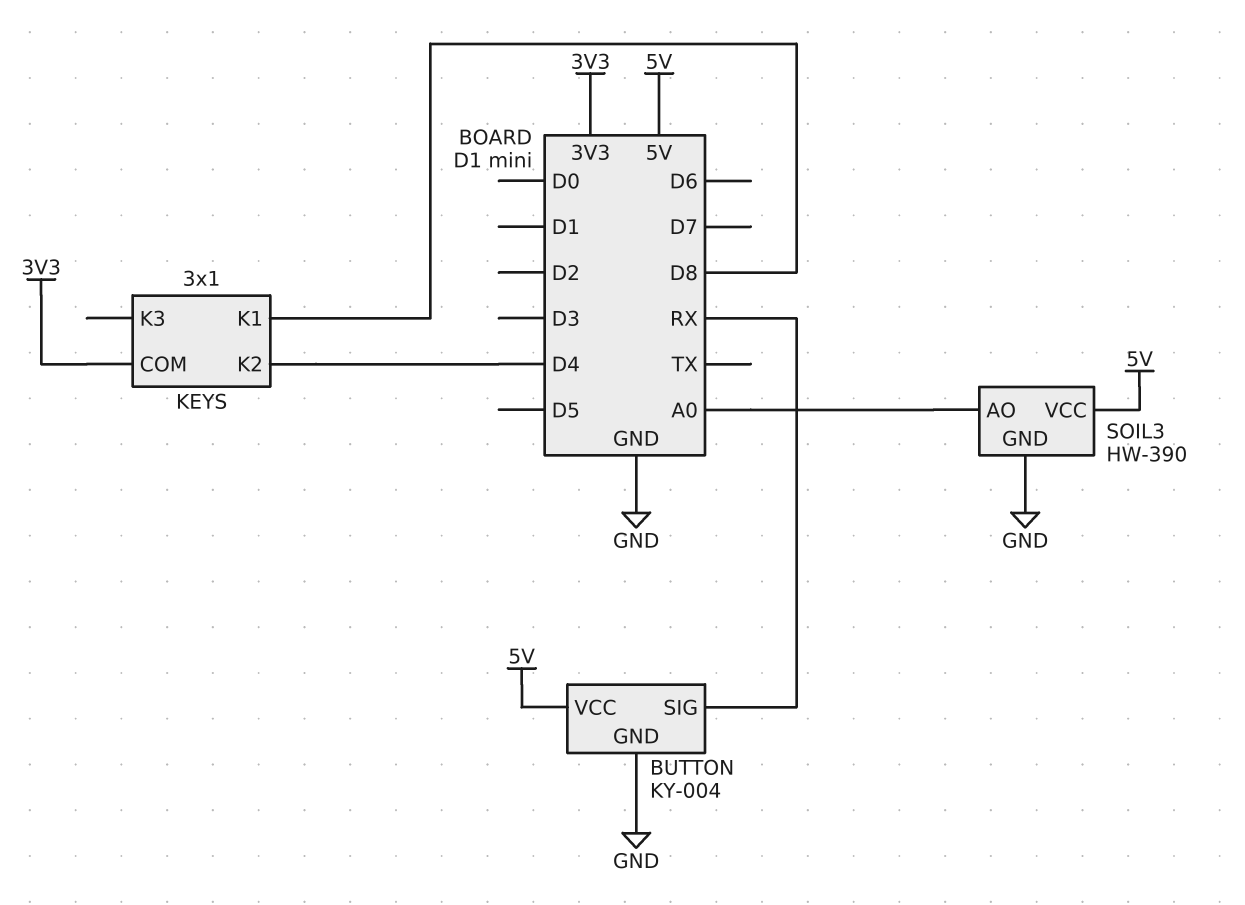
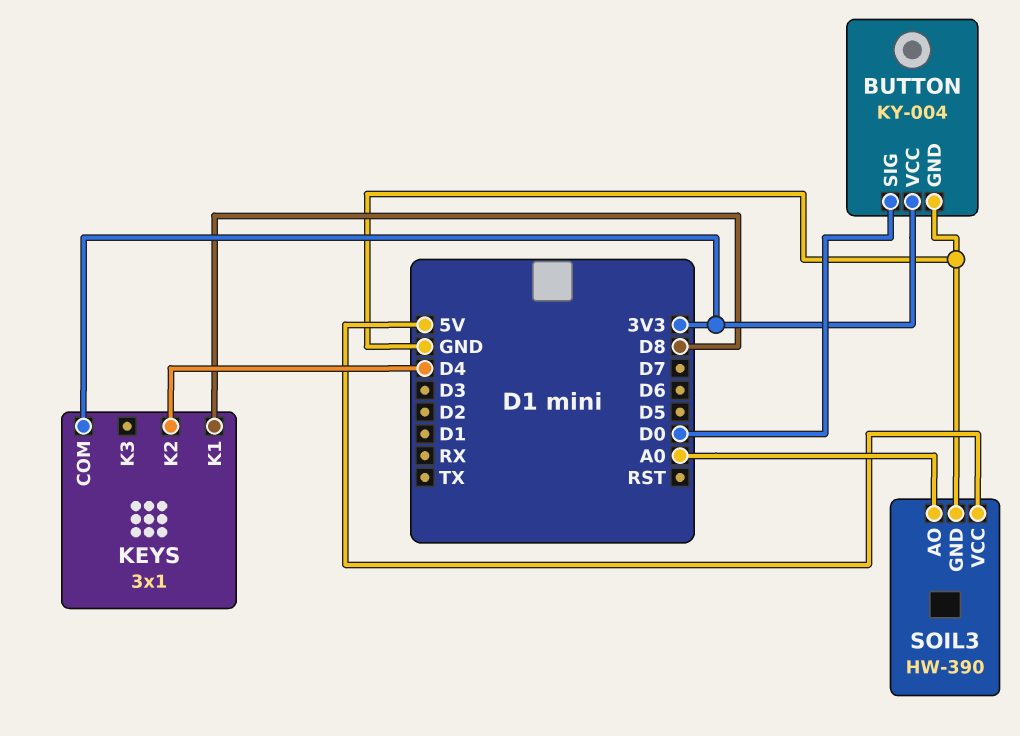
BUTTON pin SIG: RX -> D0
BUTTON pin VCC: 5V -> 3V3

